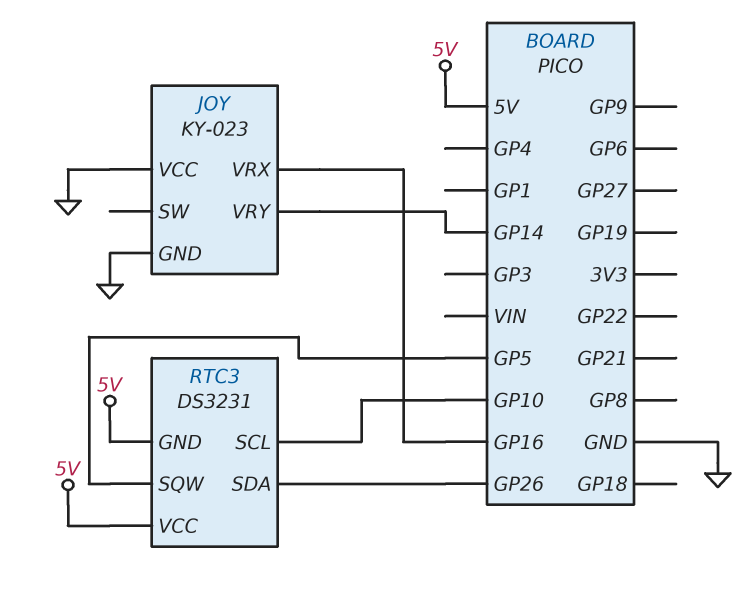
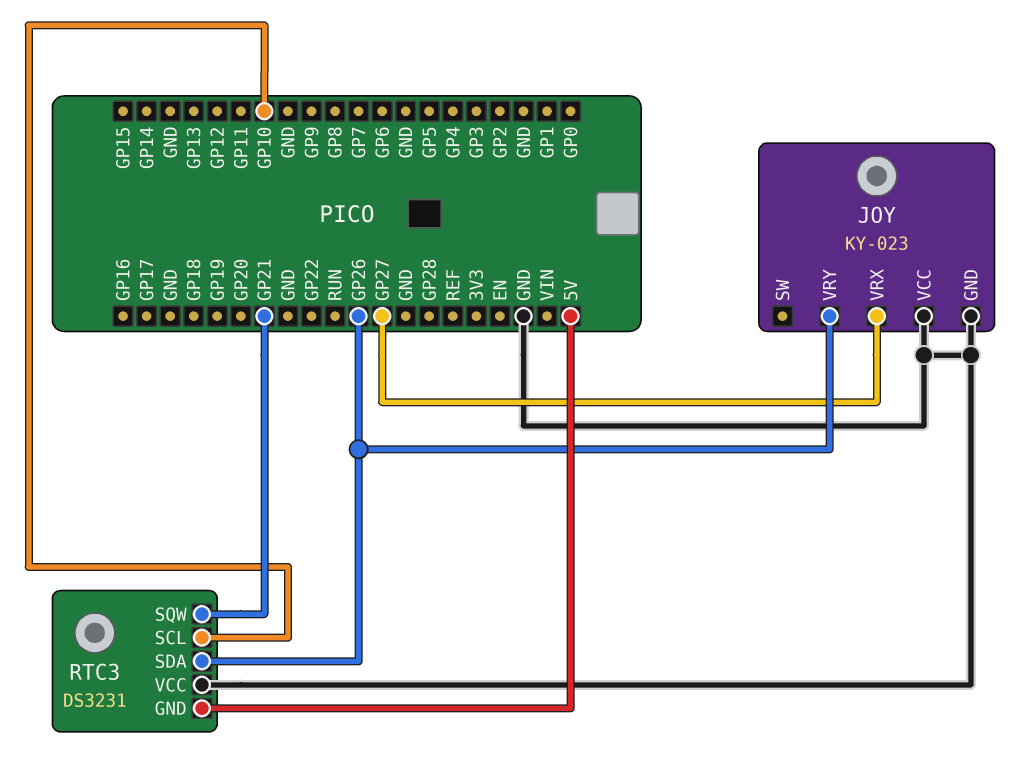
JOY pin VRX: GP16 -> GP27
JOY pin VRY: GP14 -> GP26
RTC3 pin SQW: GP5 -> GP21
RTC3 pin VCC: 5V -> GND

